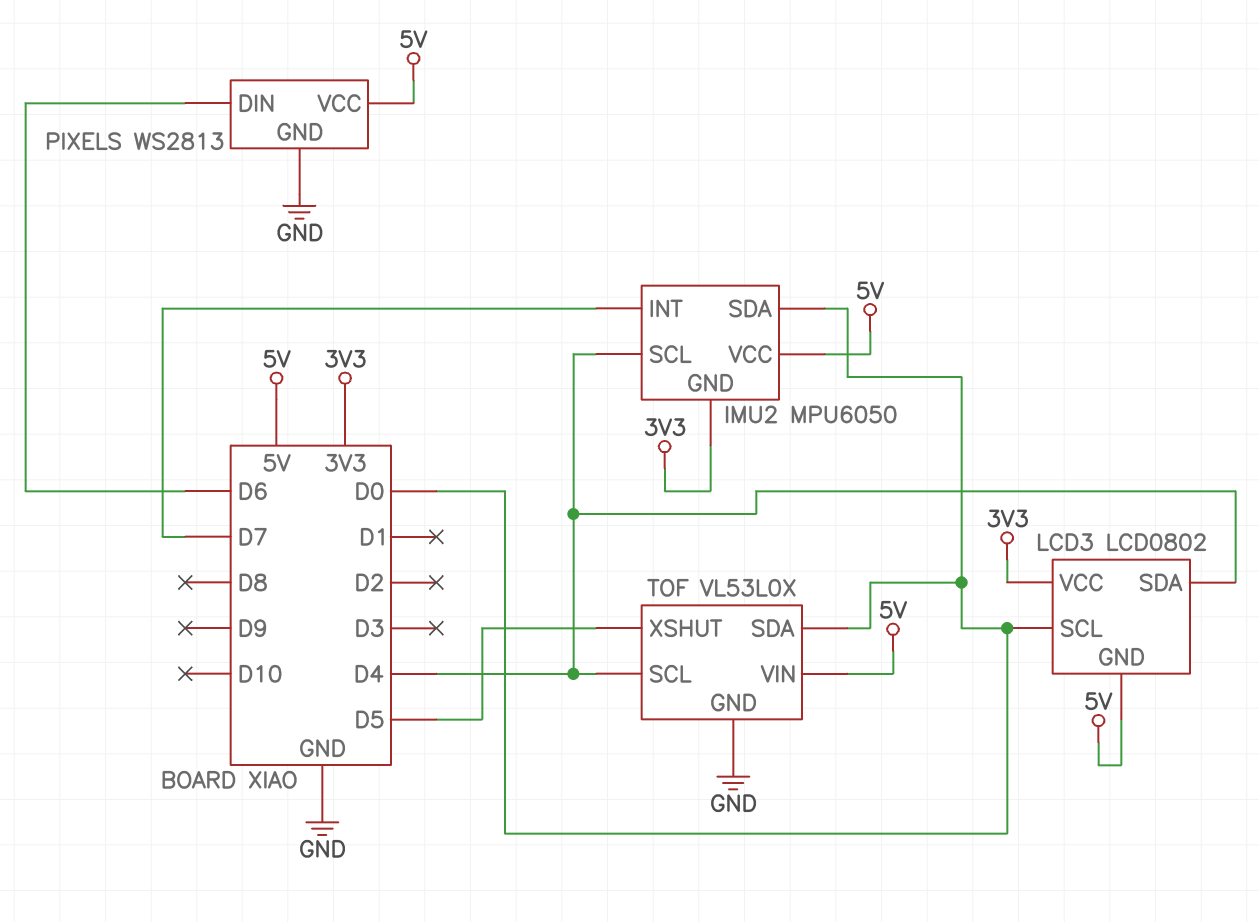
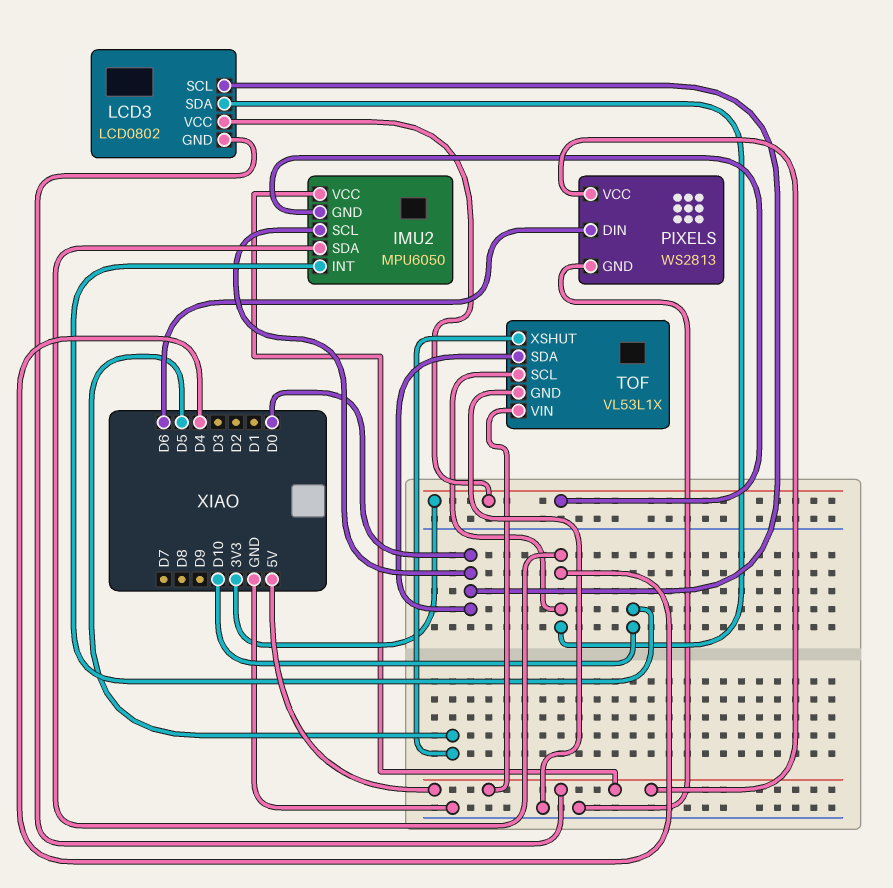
IMU2 pin INT: D7 -> D10
IMU2 pin SCL: D4 -> D0
IMU2 pin SDA: D0 -> D4
TOF: VL53L0X -> VL53L1X

